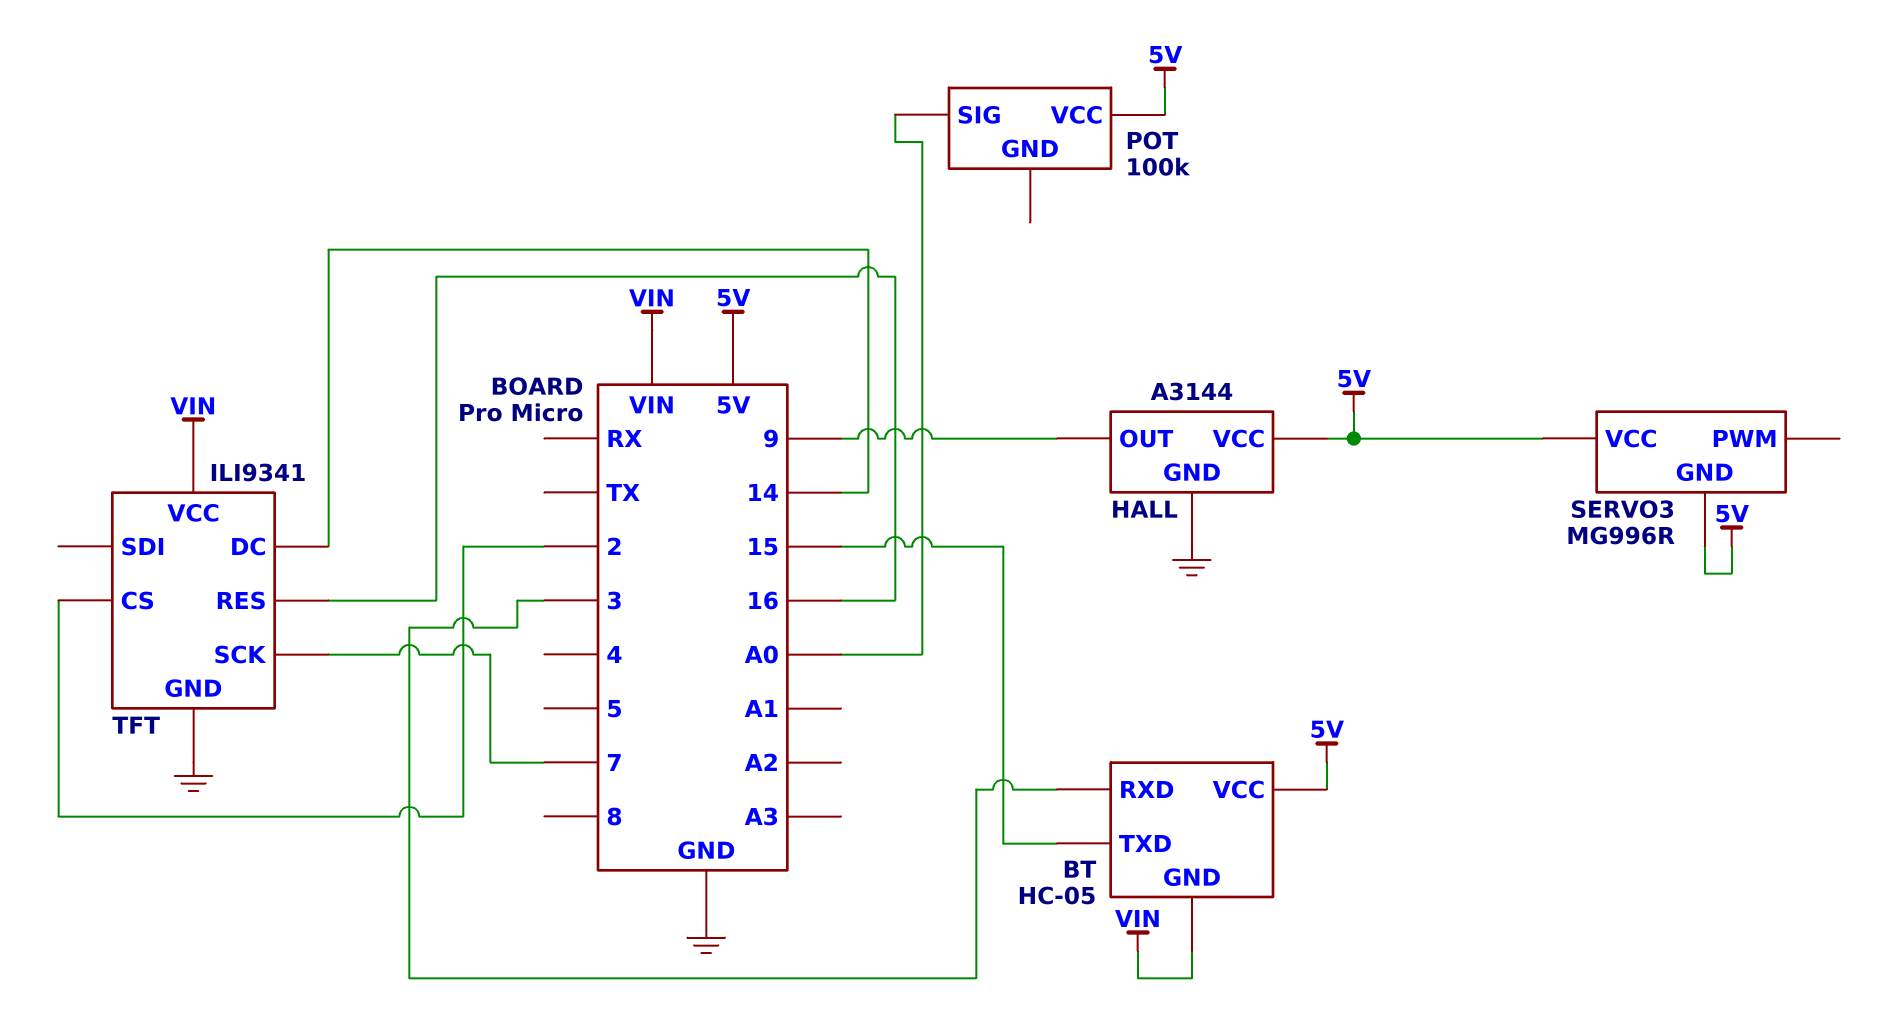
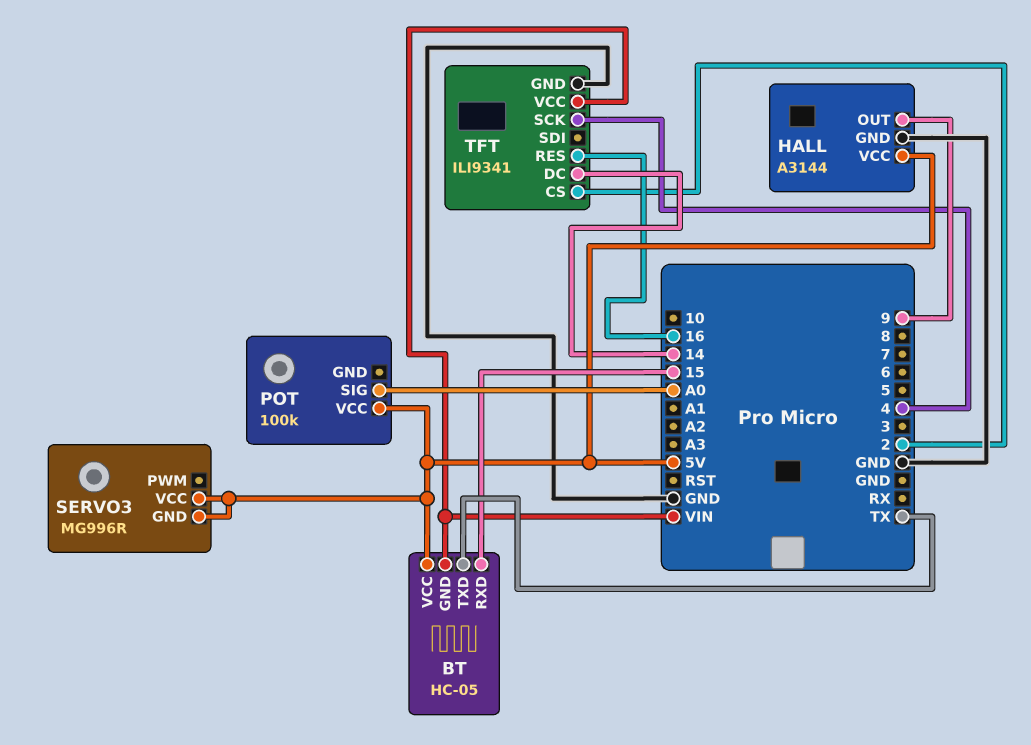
BT pin RXD: 3 -> 15
BT pin TXD: 15 -> TX
TFT pin SCK: 7 -> 4

